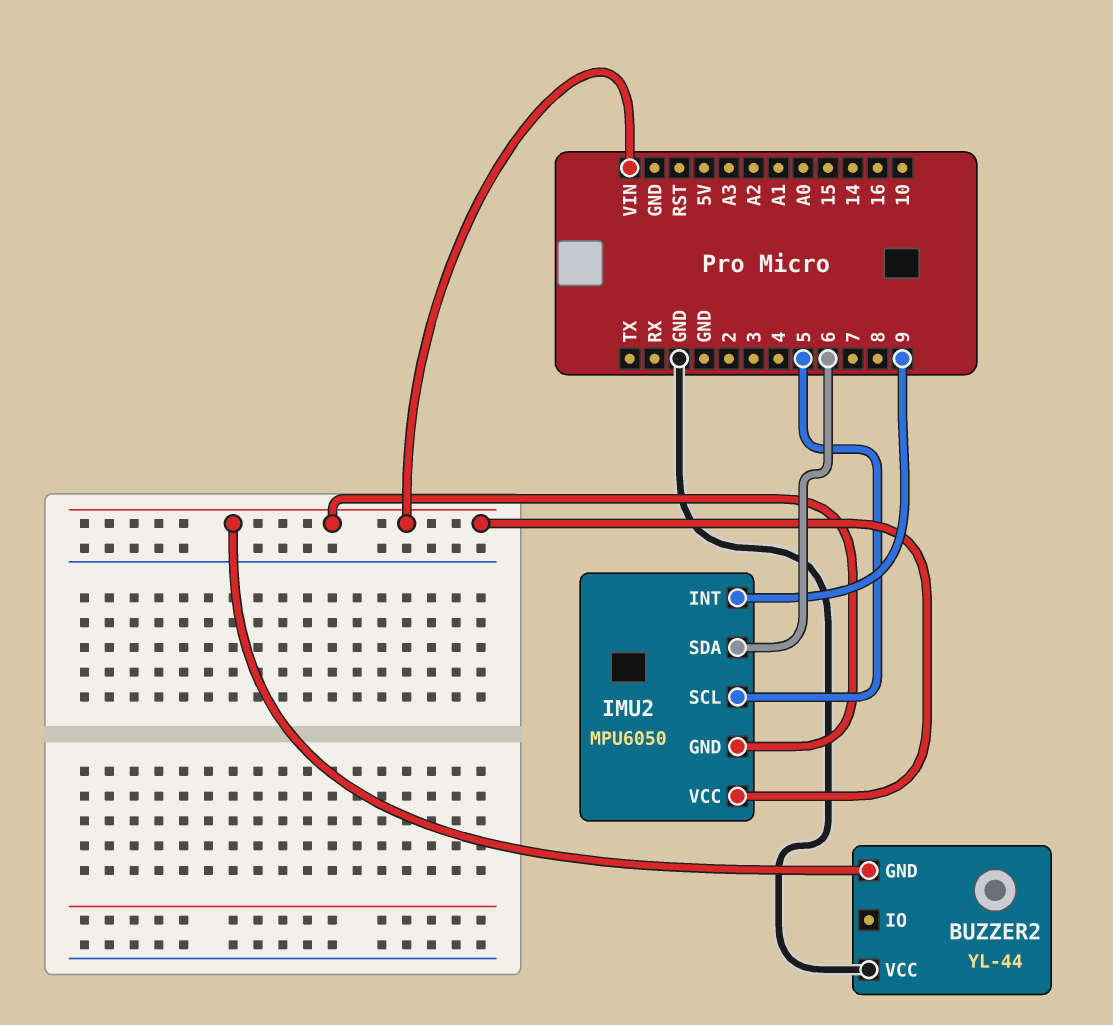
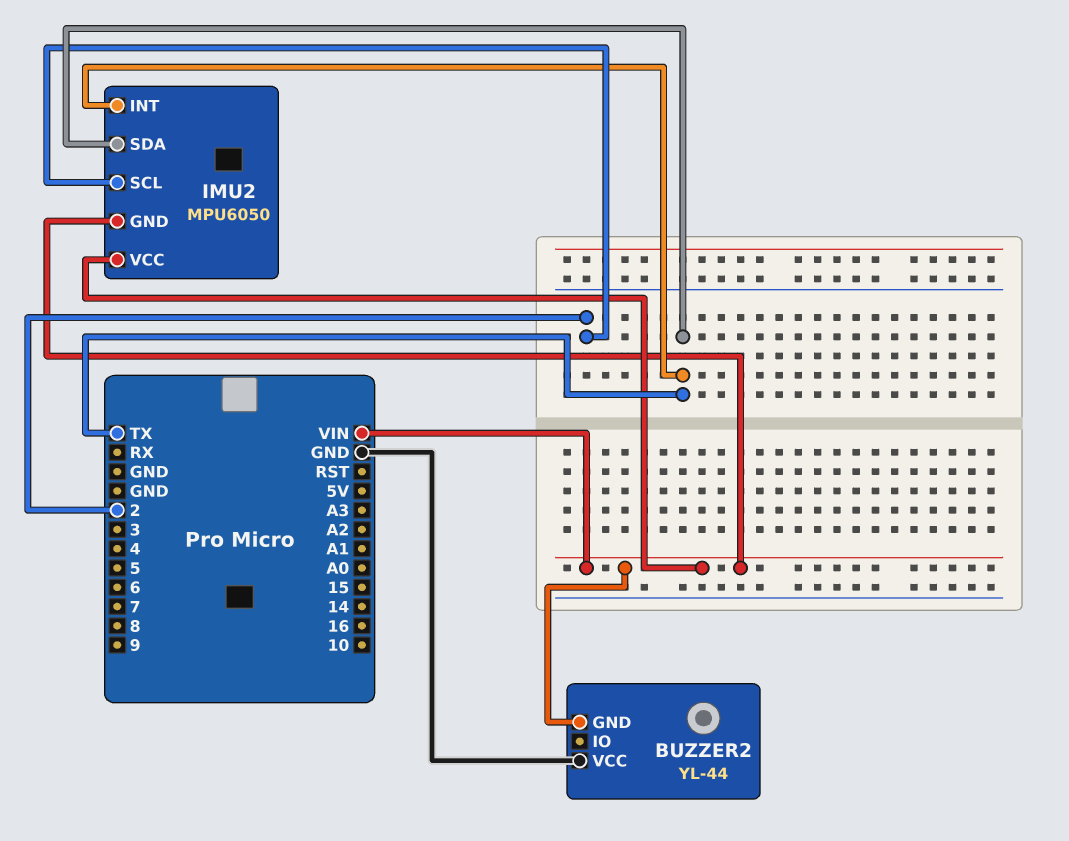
IMU2 pin INT: 9 -> TX
IMU2 pin SCL: 5 -> 2
IMU2 pin SDA: 6 -> TX

